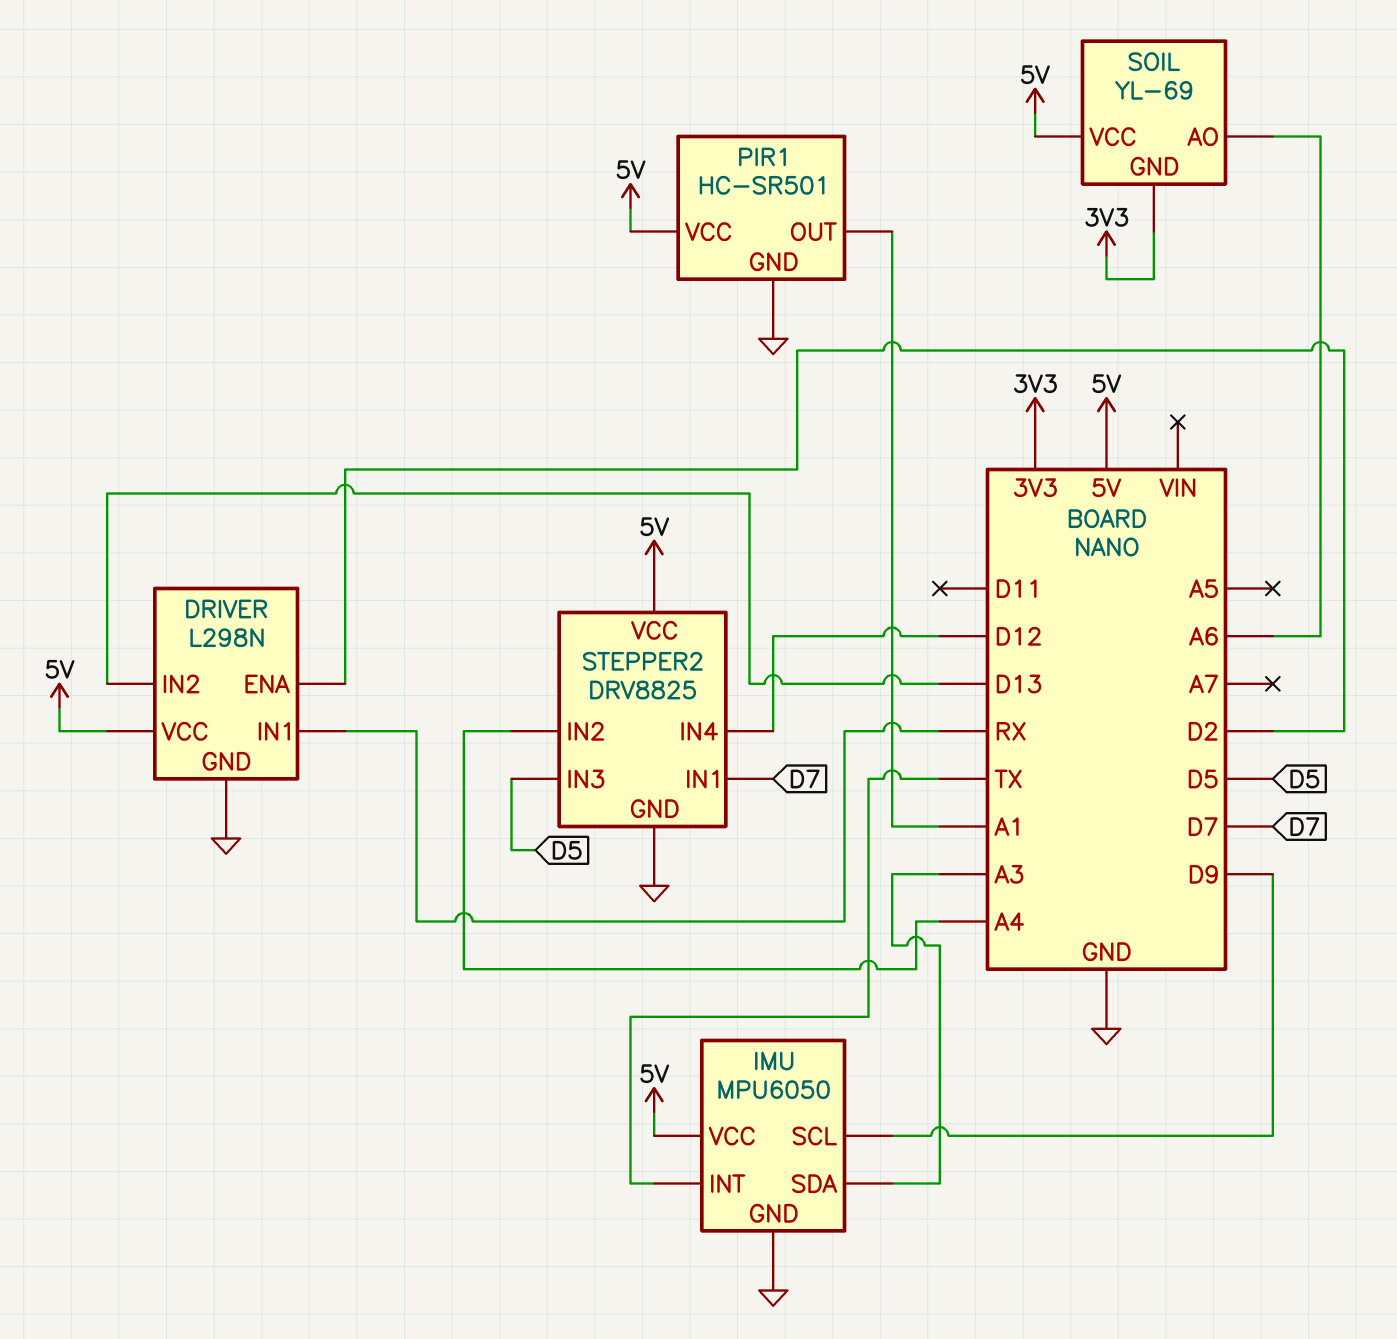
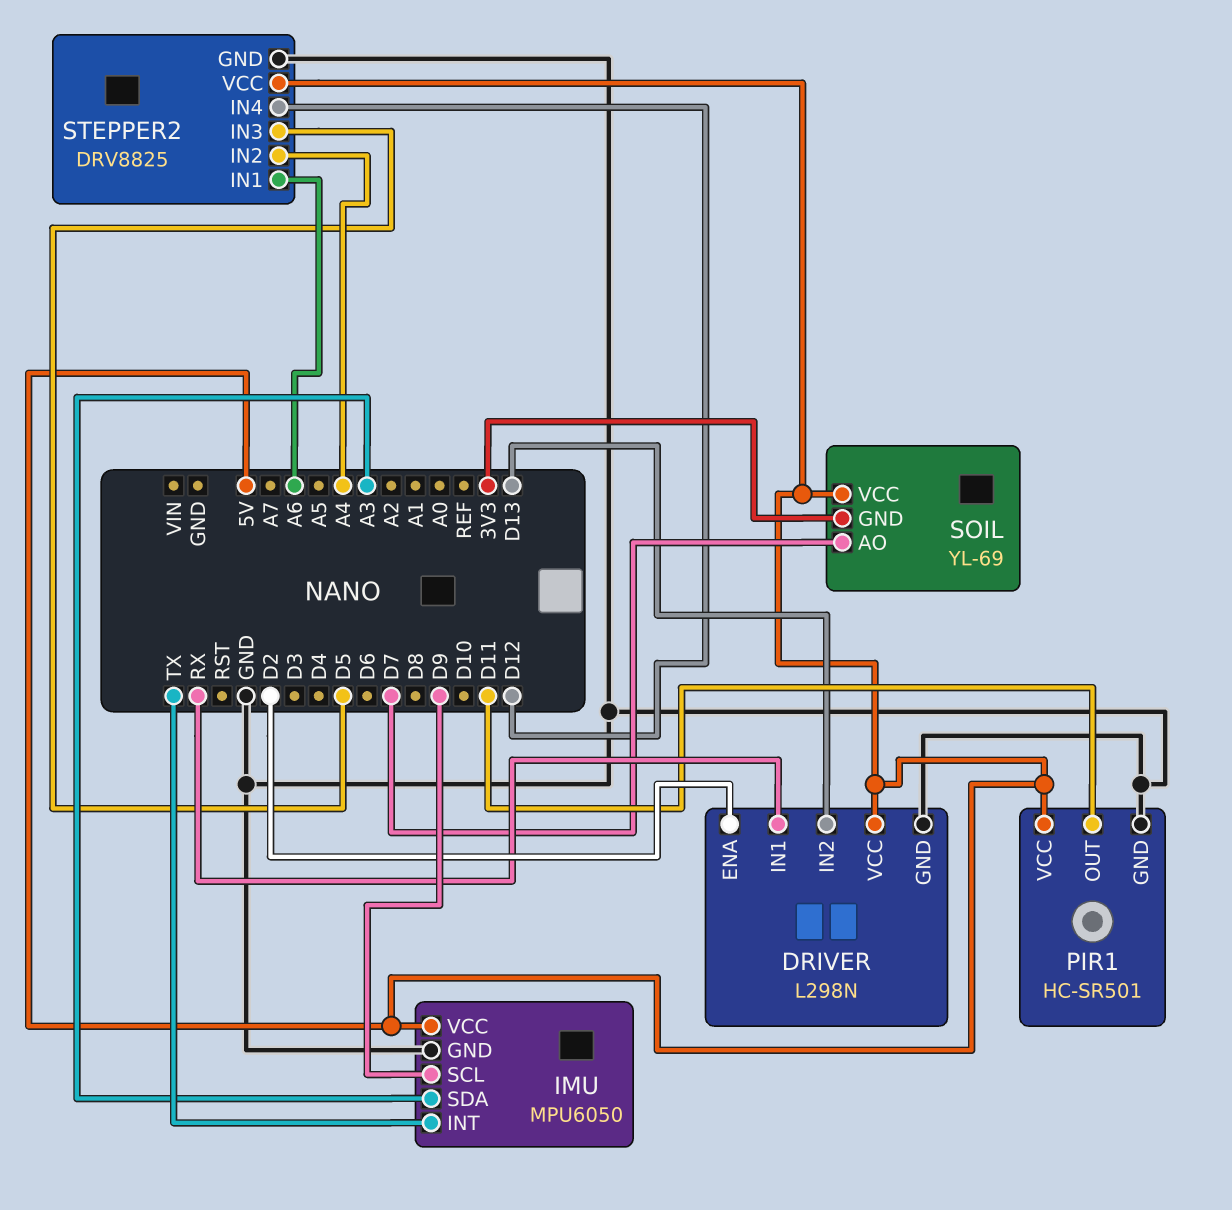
PIR1 pin OUT: A1 -> D11
SOIL pin AO: A6 -> D7
STEPPER2 pin IN1: D7 -> A6

